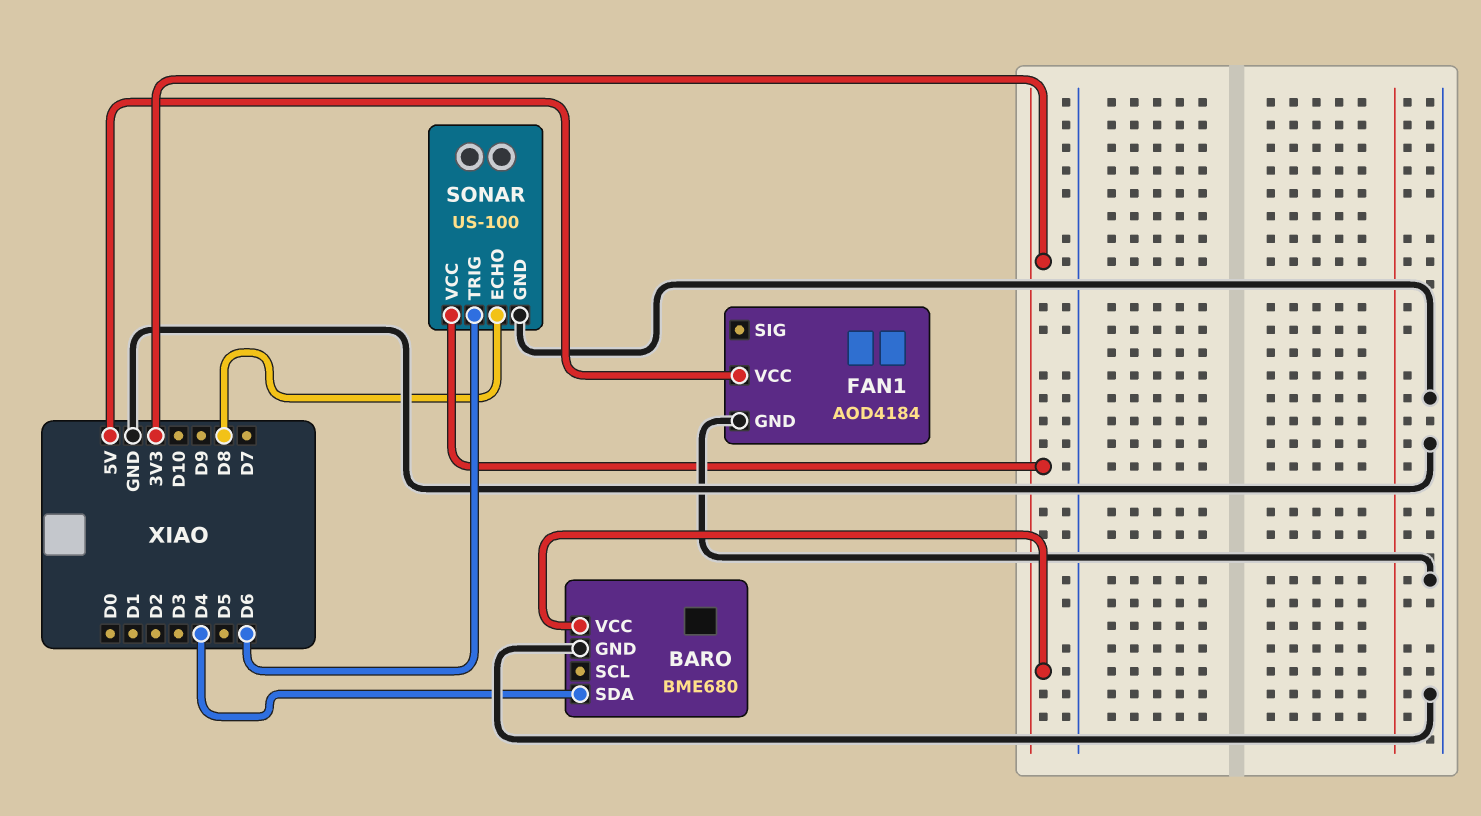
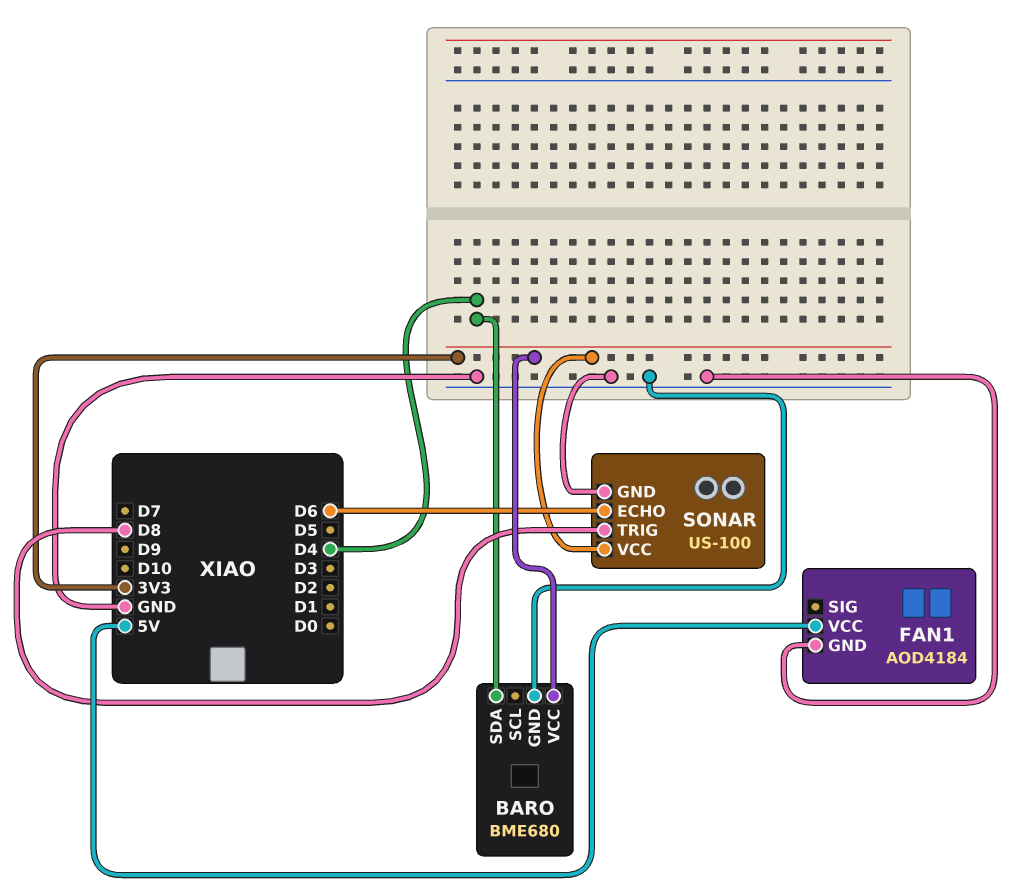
SONAR pin ECHO: D8 -> D6
SONAR pin TRIG: D6 -> D8

